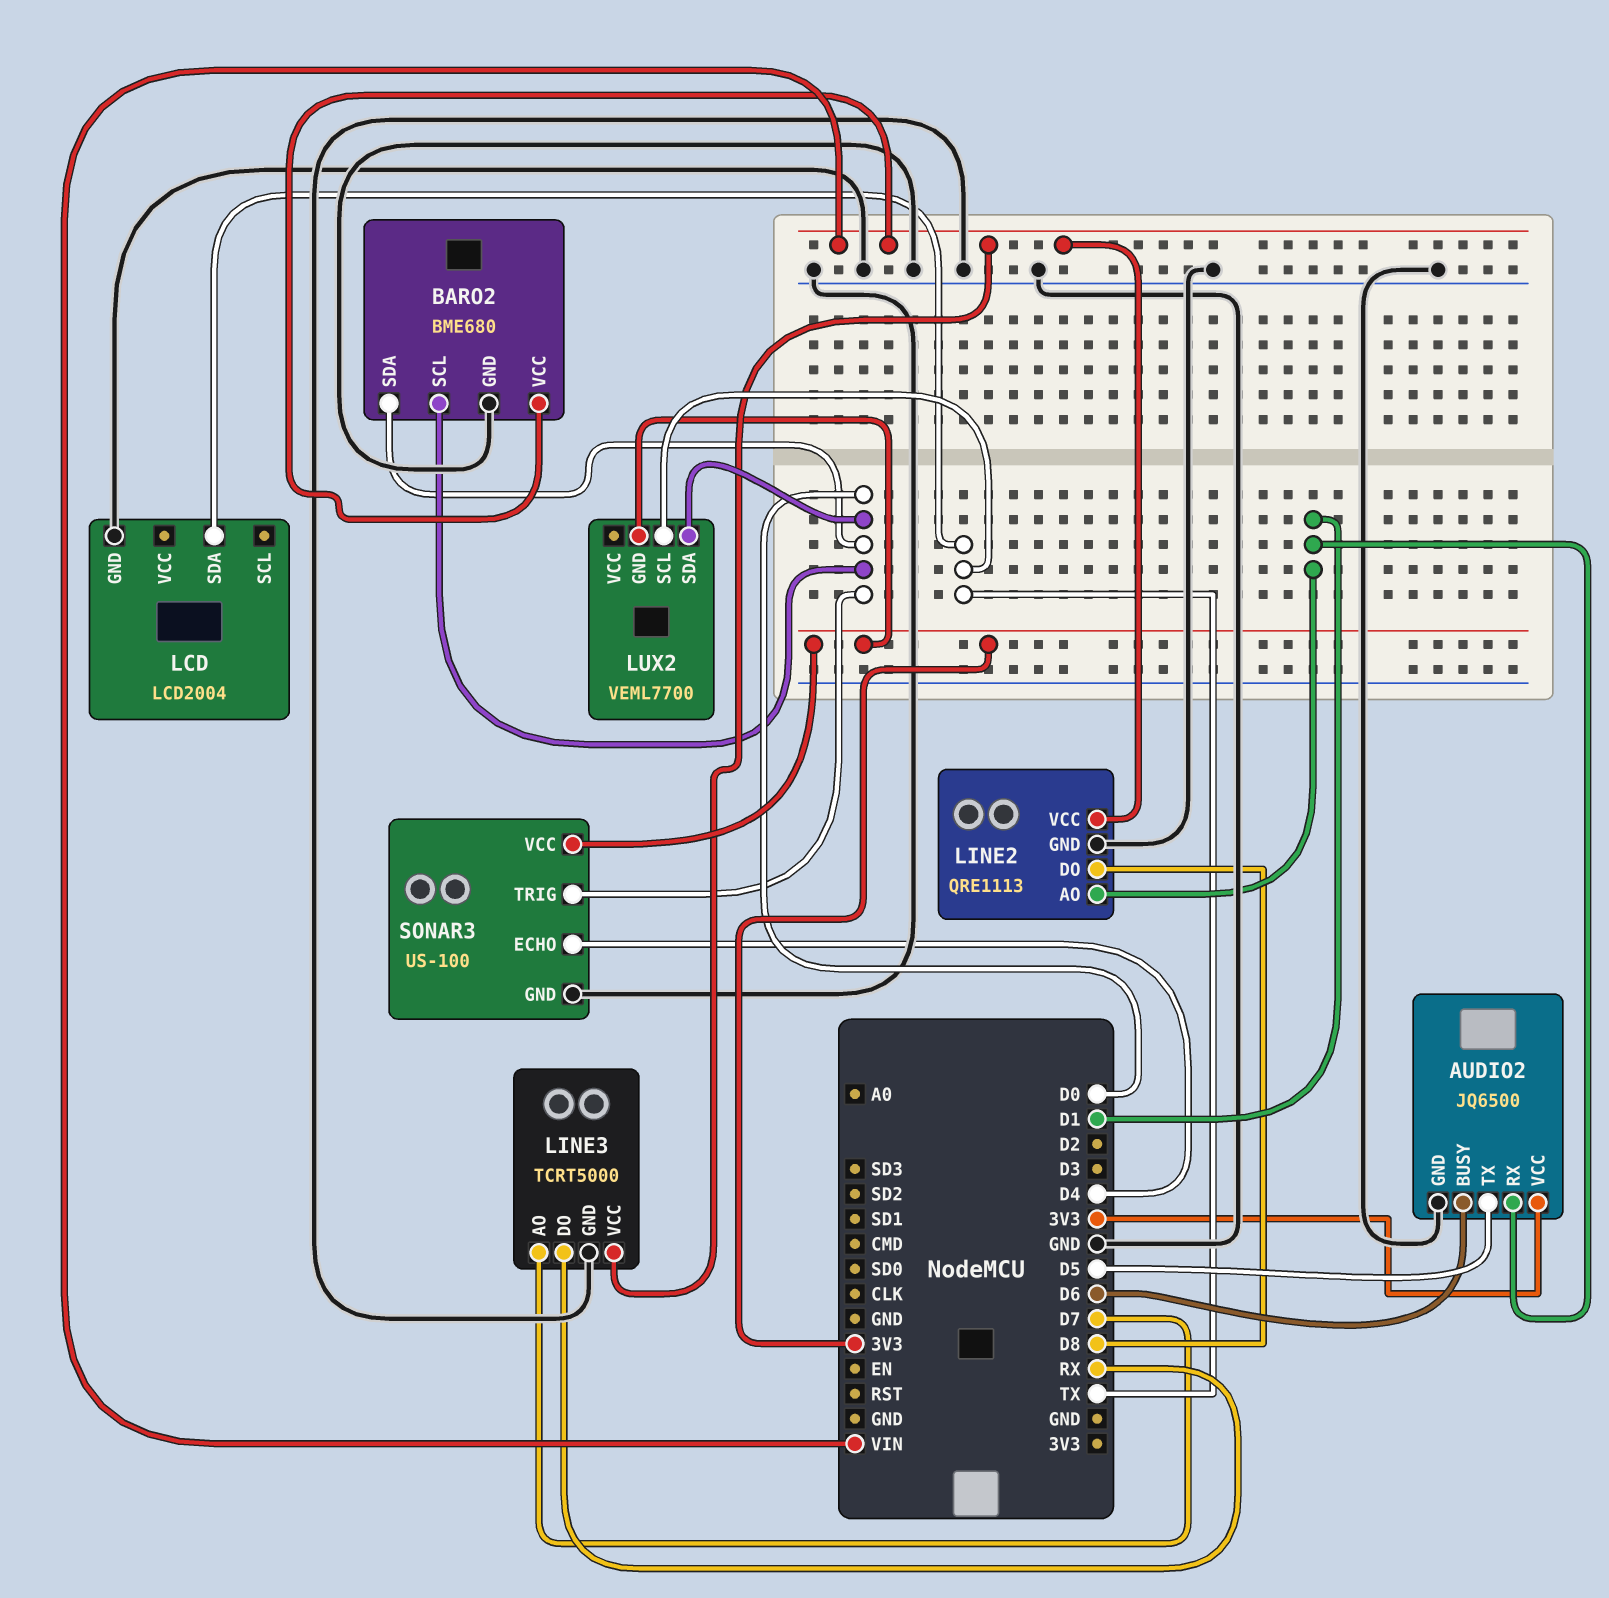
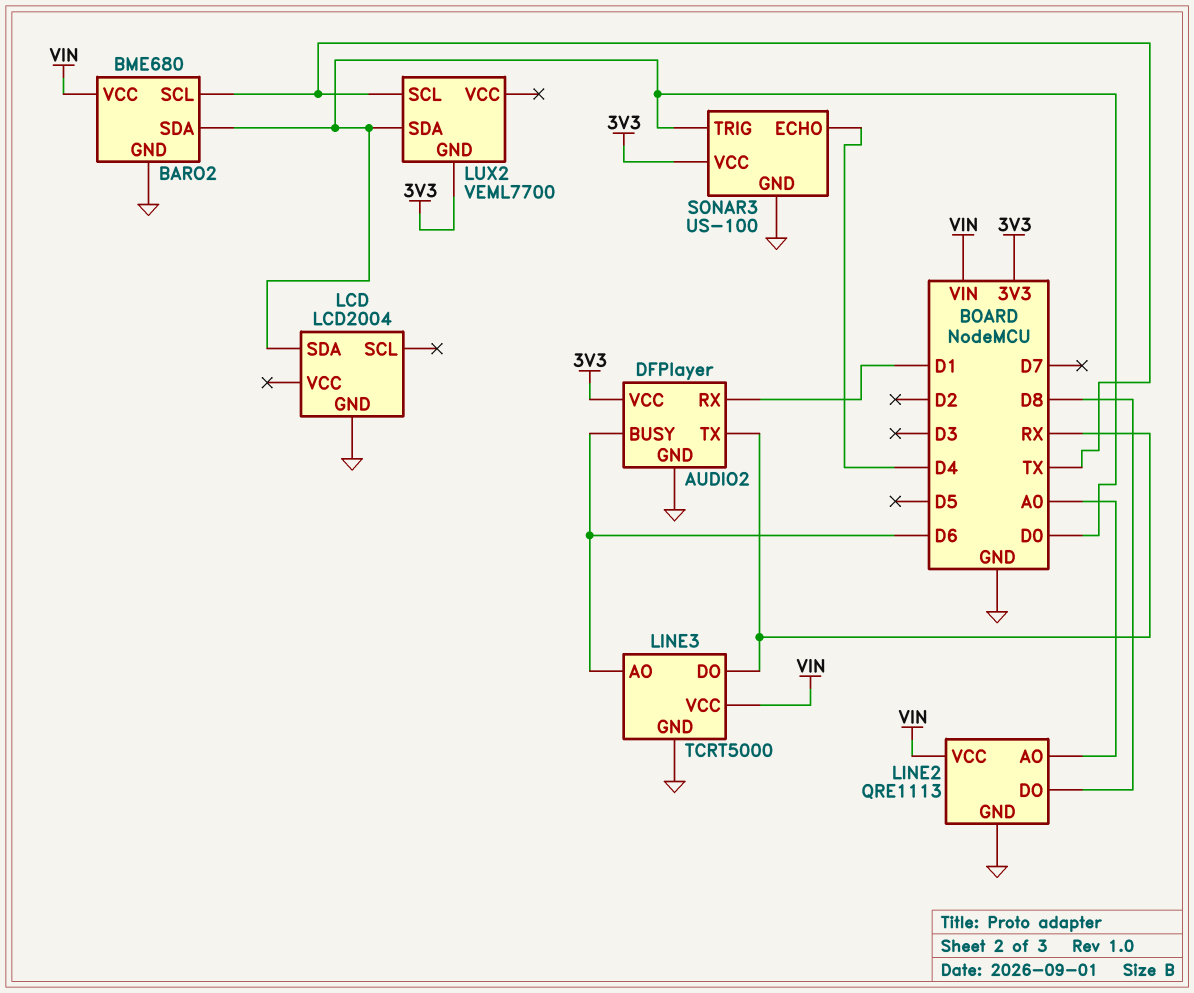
AUDIO2: JQ6500 -> DFPlayer
AUDIO2 pin TX: D5 -> RX
BARO2 pin SCL: D0 -> TX
LCD pin SDA: TX -> D0
LINE2 pin AO: D1 -> A0
LINE3 pin AO: D7 -> D6

